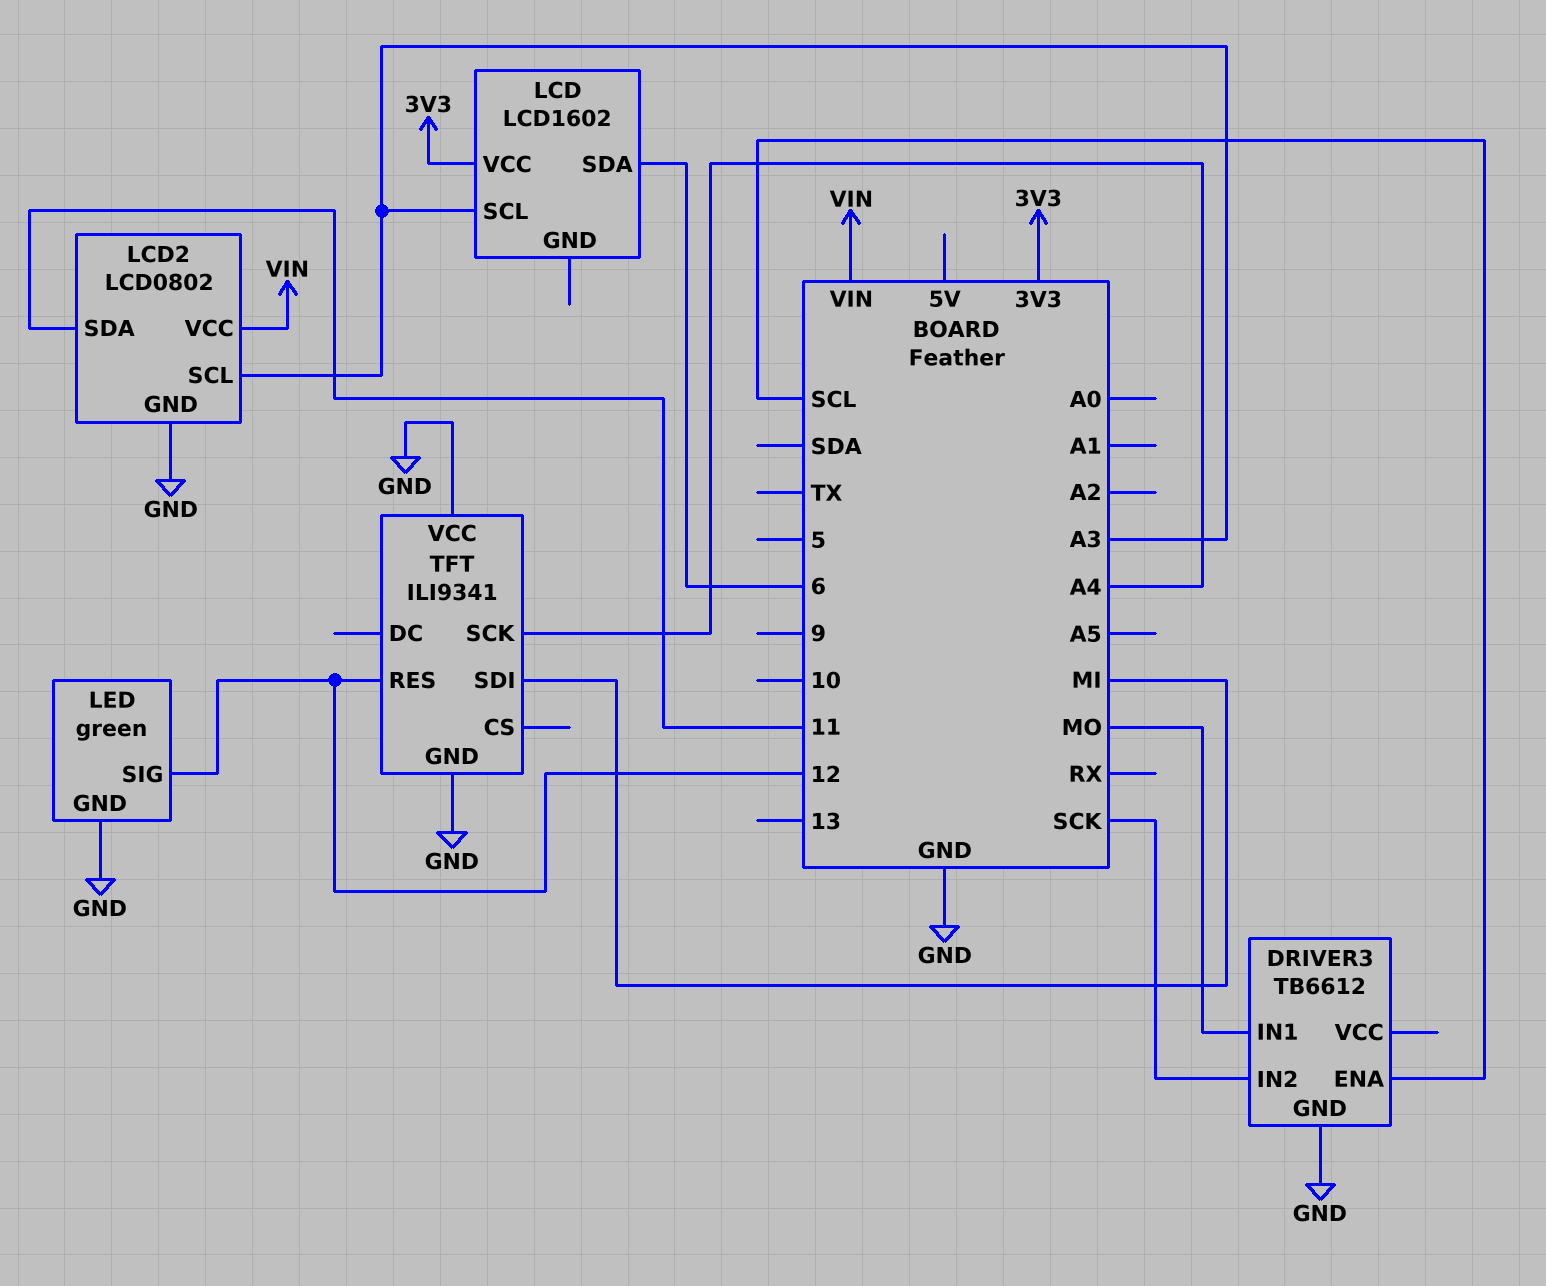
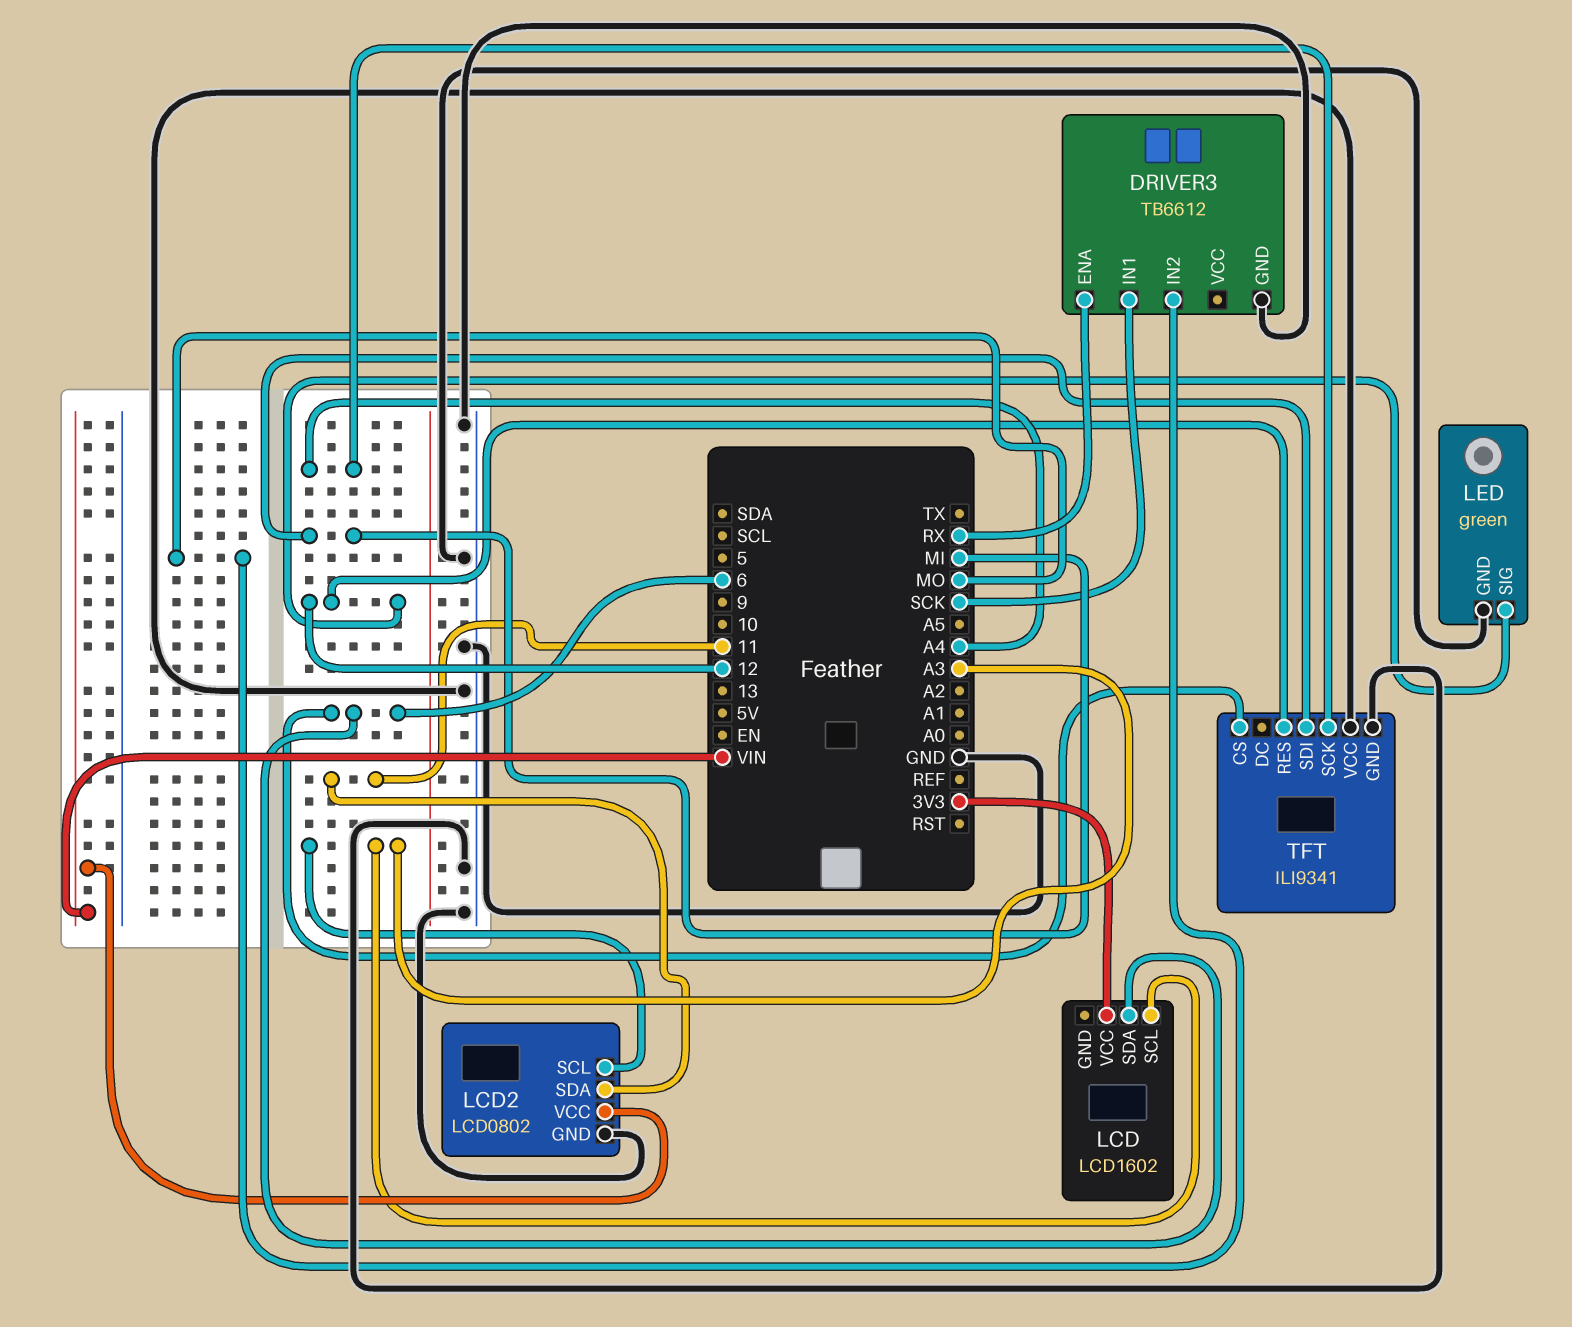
DRIVER3 pin ENA: SCL -> RX
DRIVER3 pin IN1: MO -> SCK
DRIVER3 pin IN2: SCK -> MO
TFT pin CS: none -> 6

